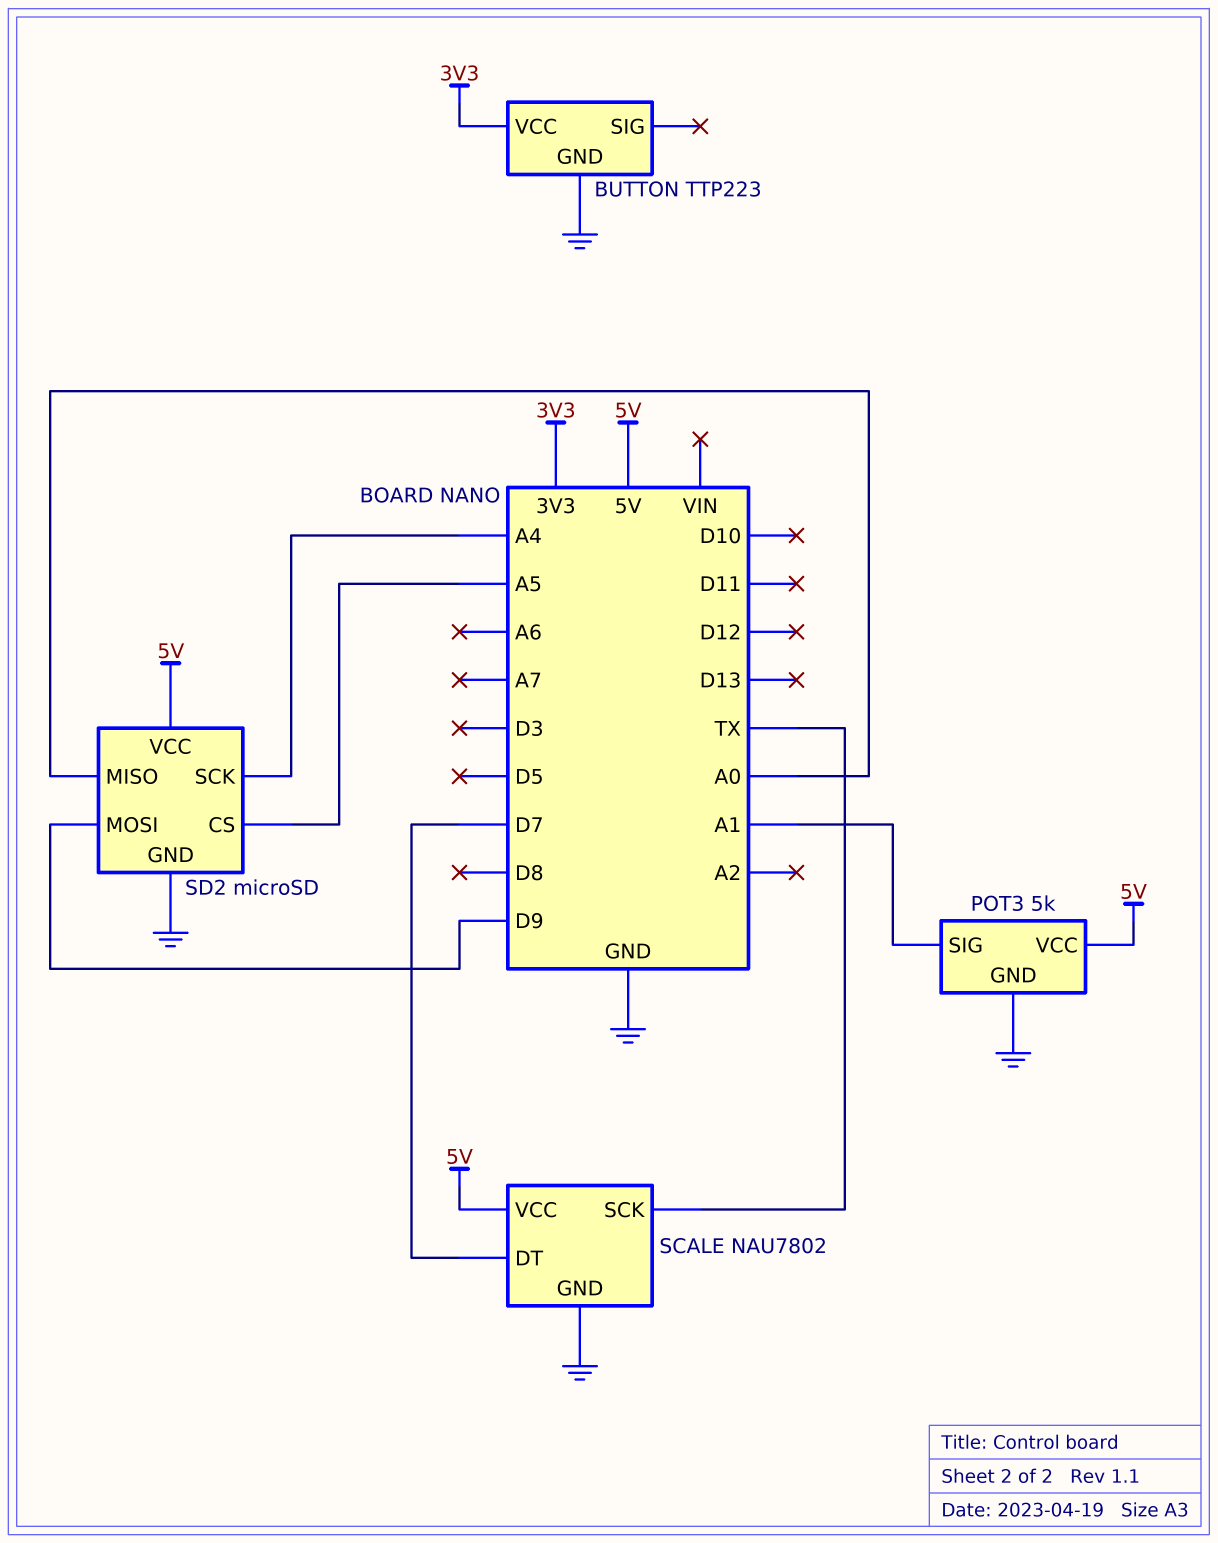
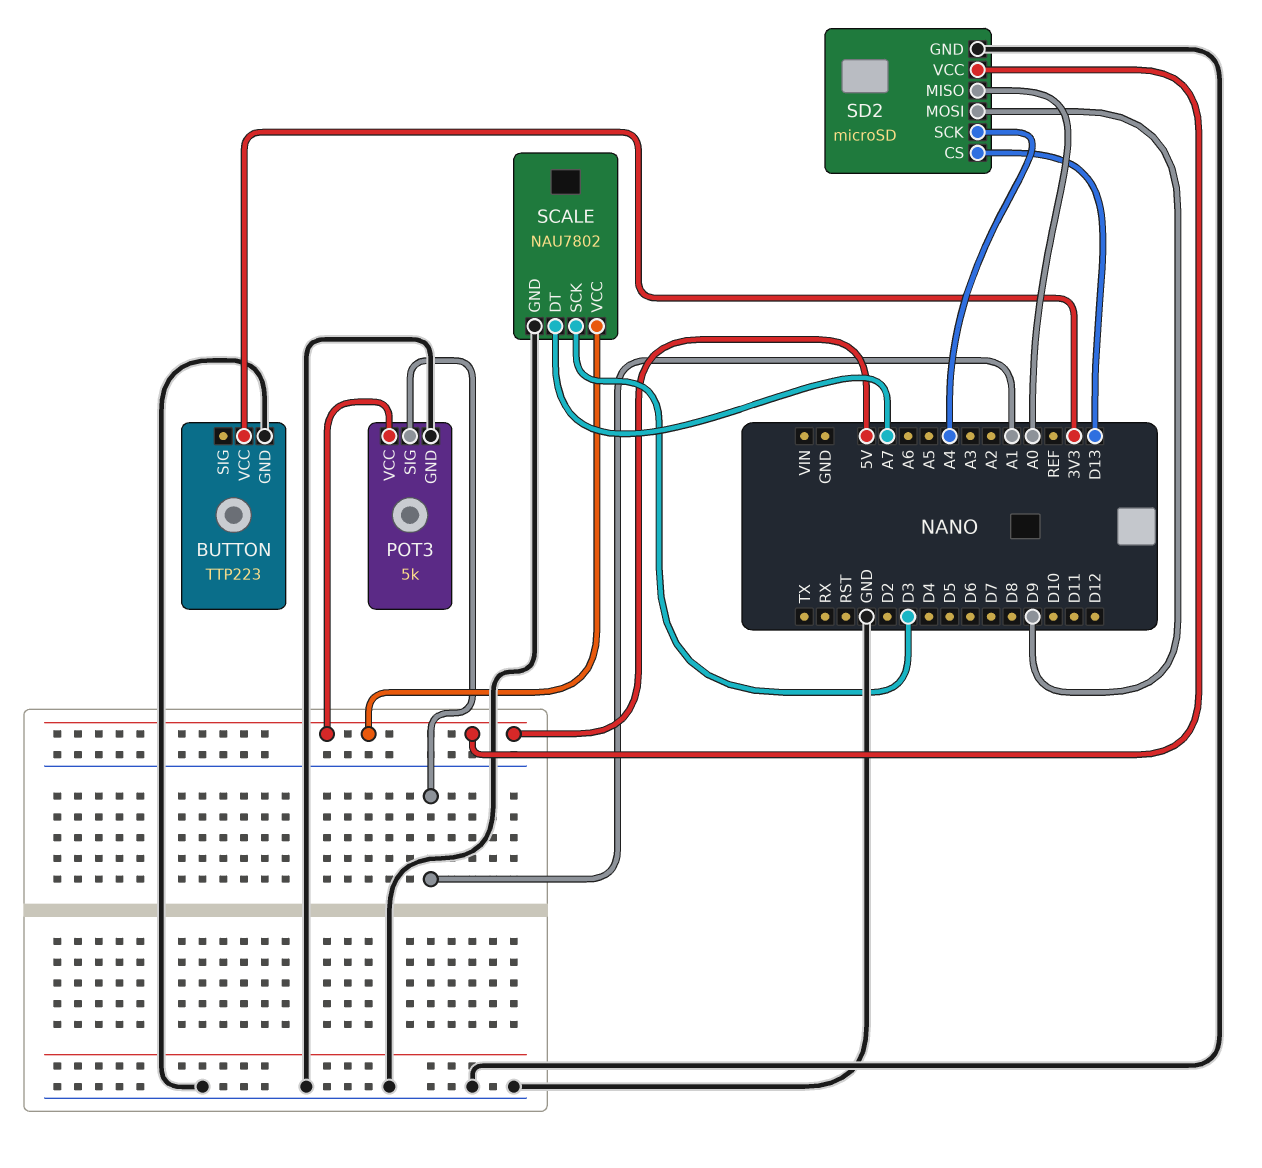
SCALE pin DT: D7 -> A7
SCALE pin SCK: TX -> D3
SD2 pin CS: A5 -> D13

